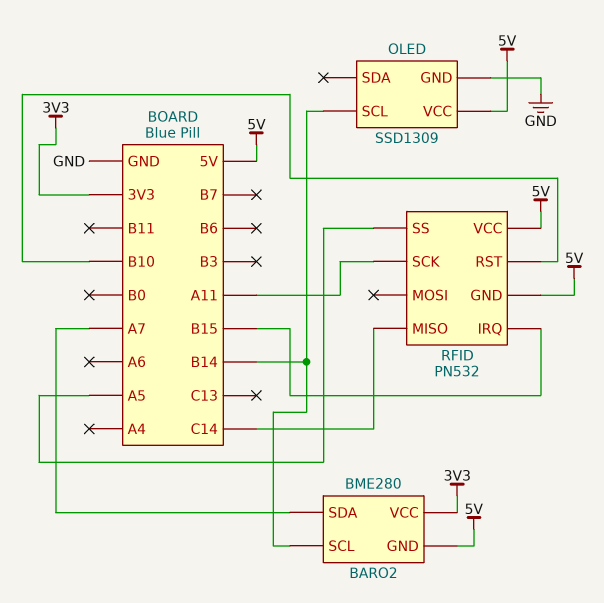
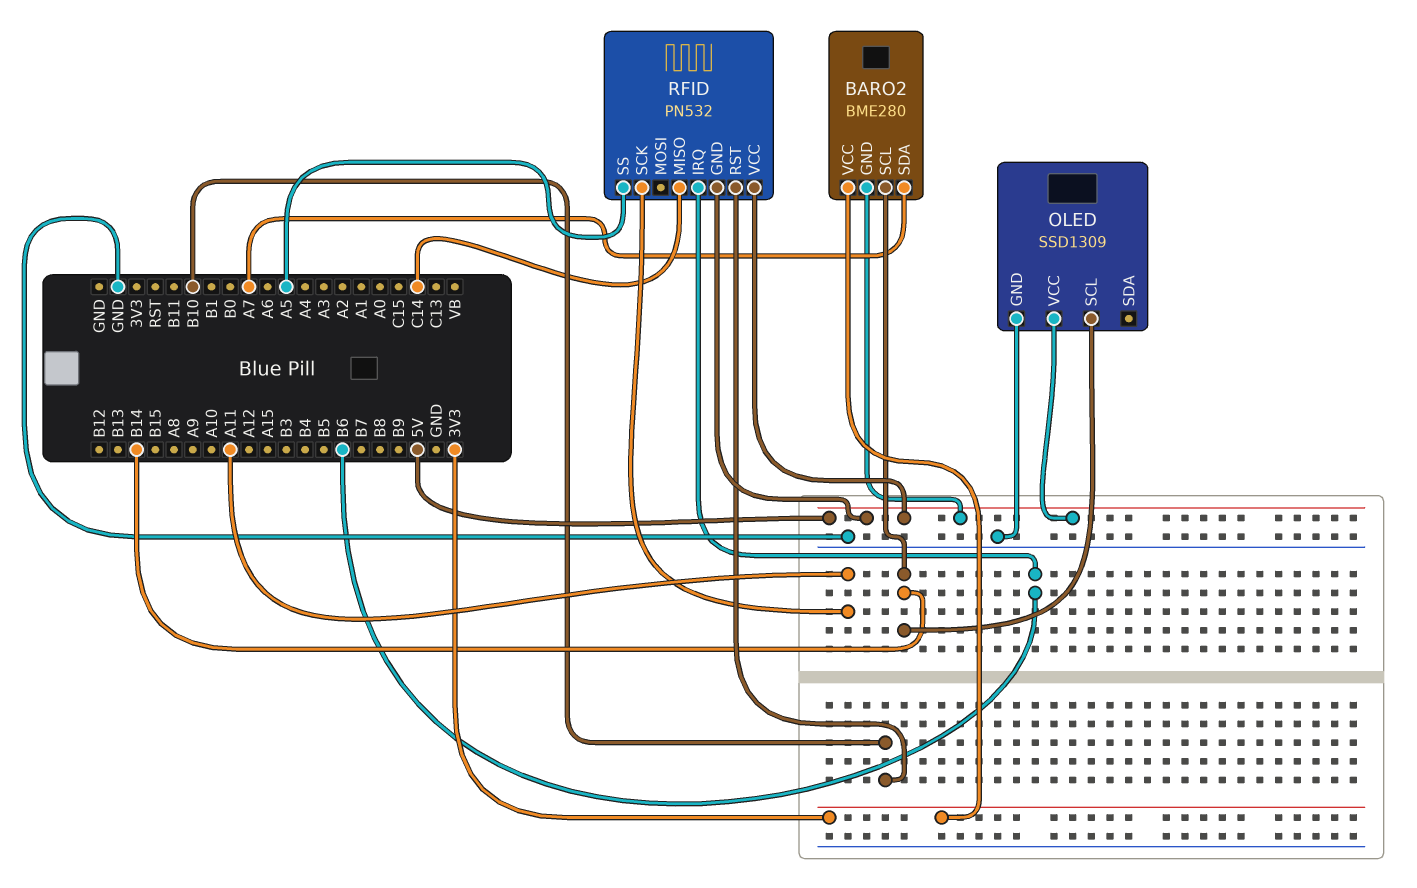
RFID pin IRQ: B15 -> B6

